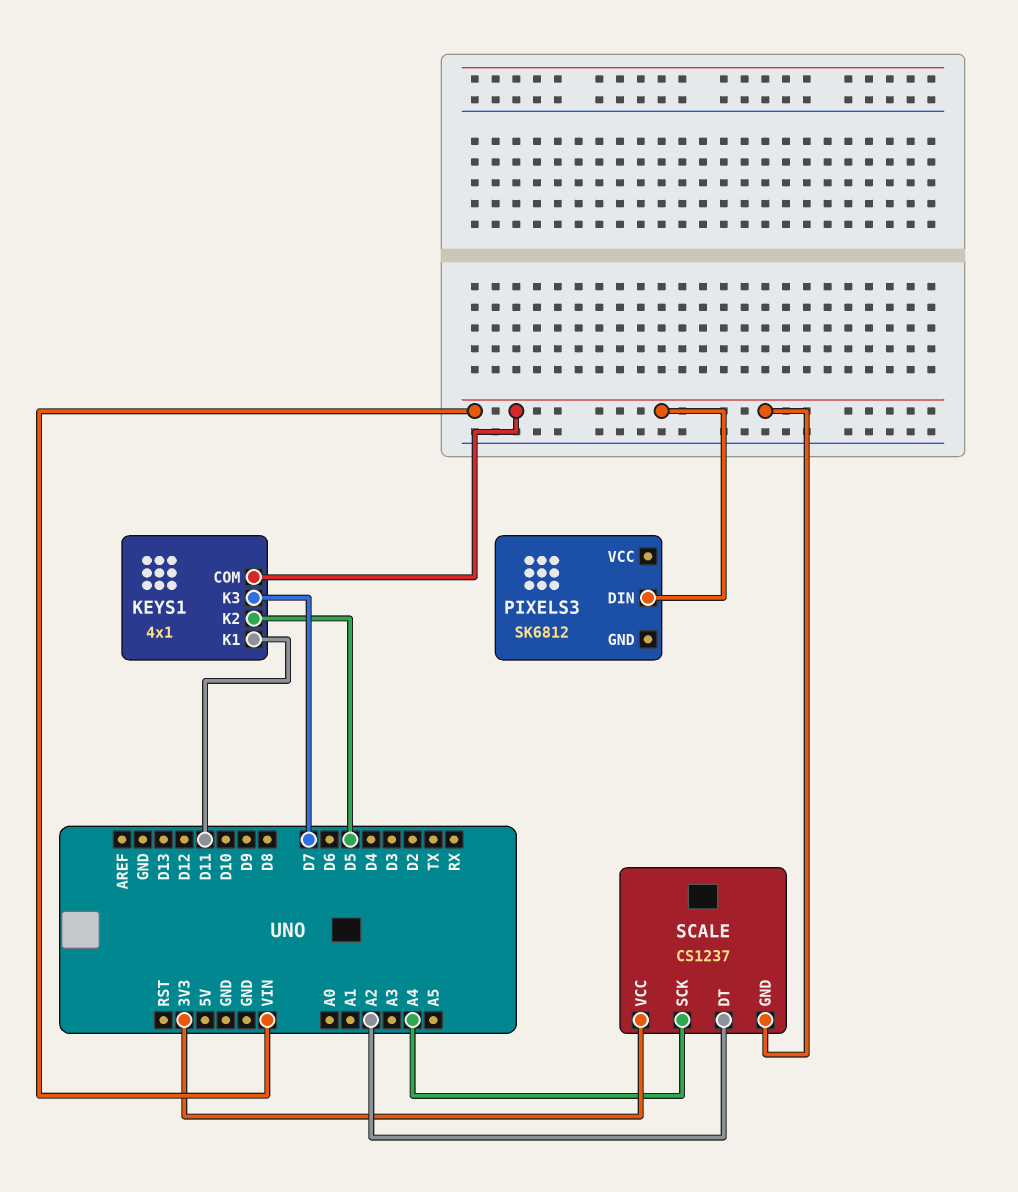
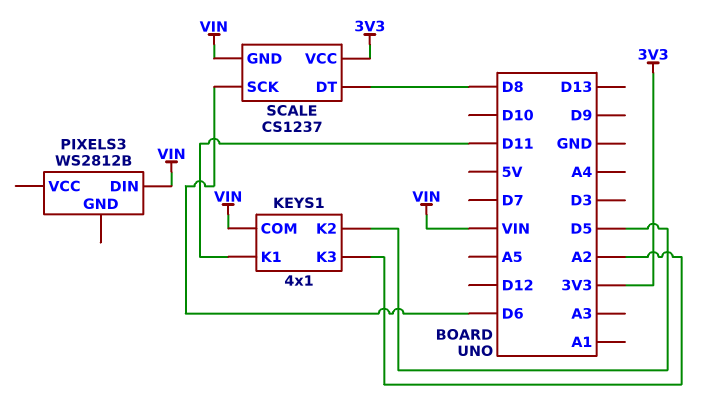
KEYS1 pin K3: D7 -> A2
PIXELS3: SK6812 -> WS2812B
SCALE pin DT: A2 -> D8
SCALE pin SCK: A4 -> D6

